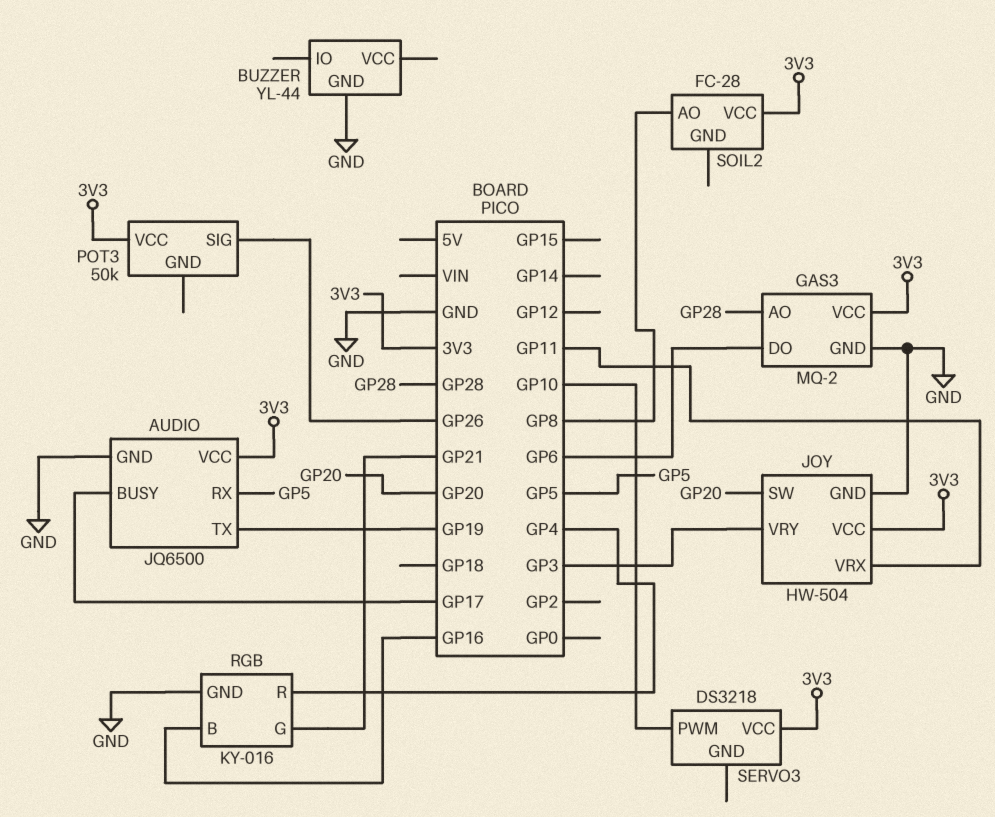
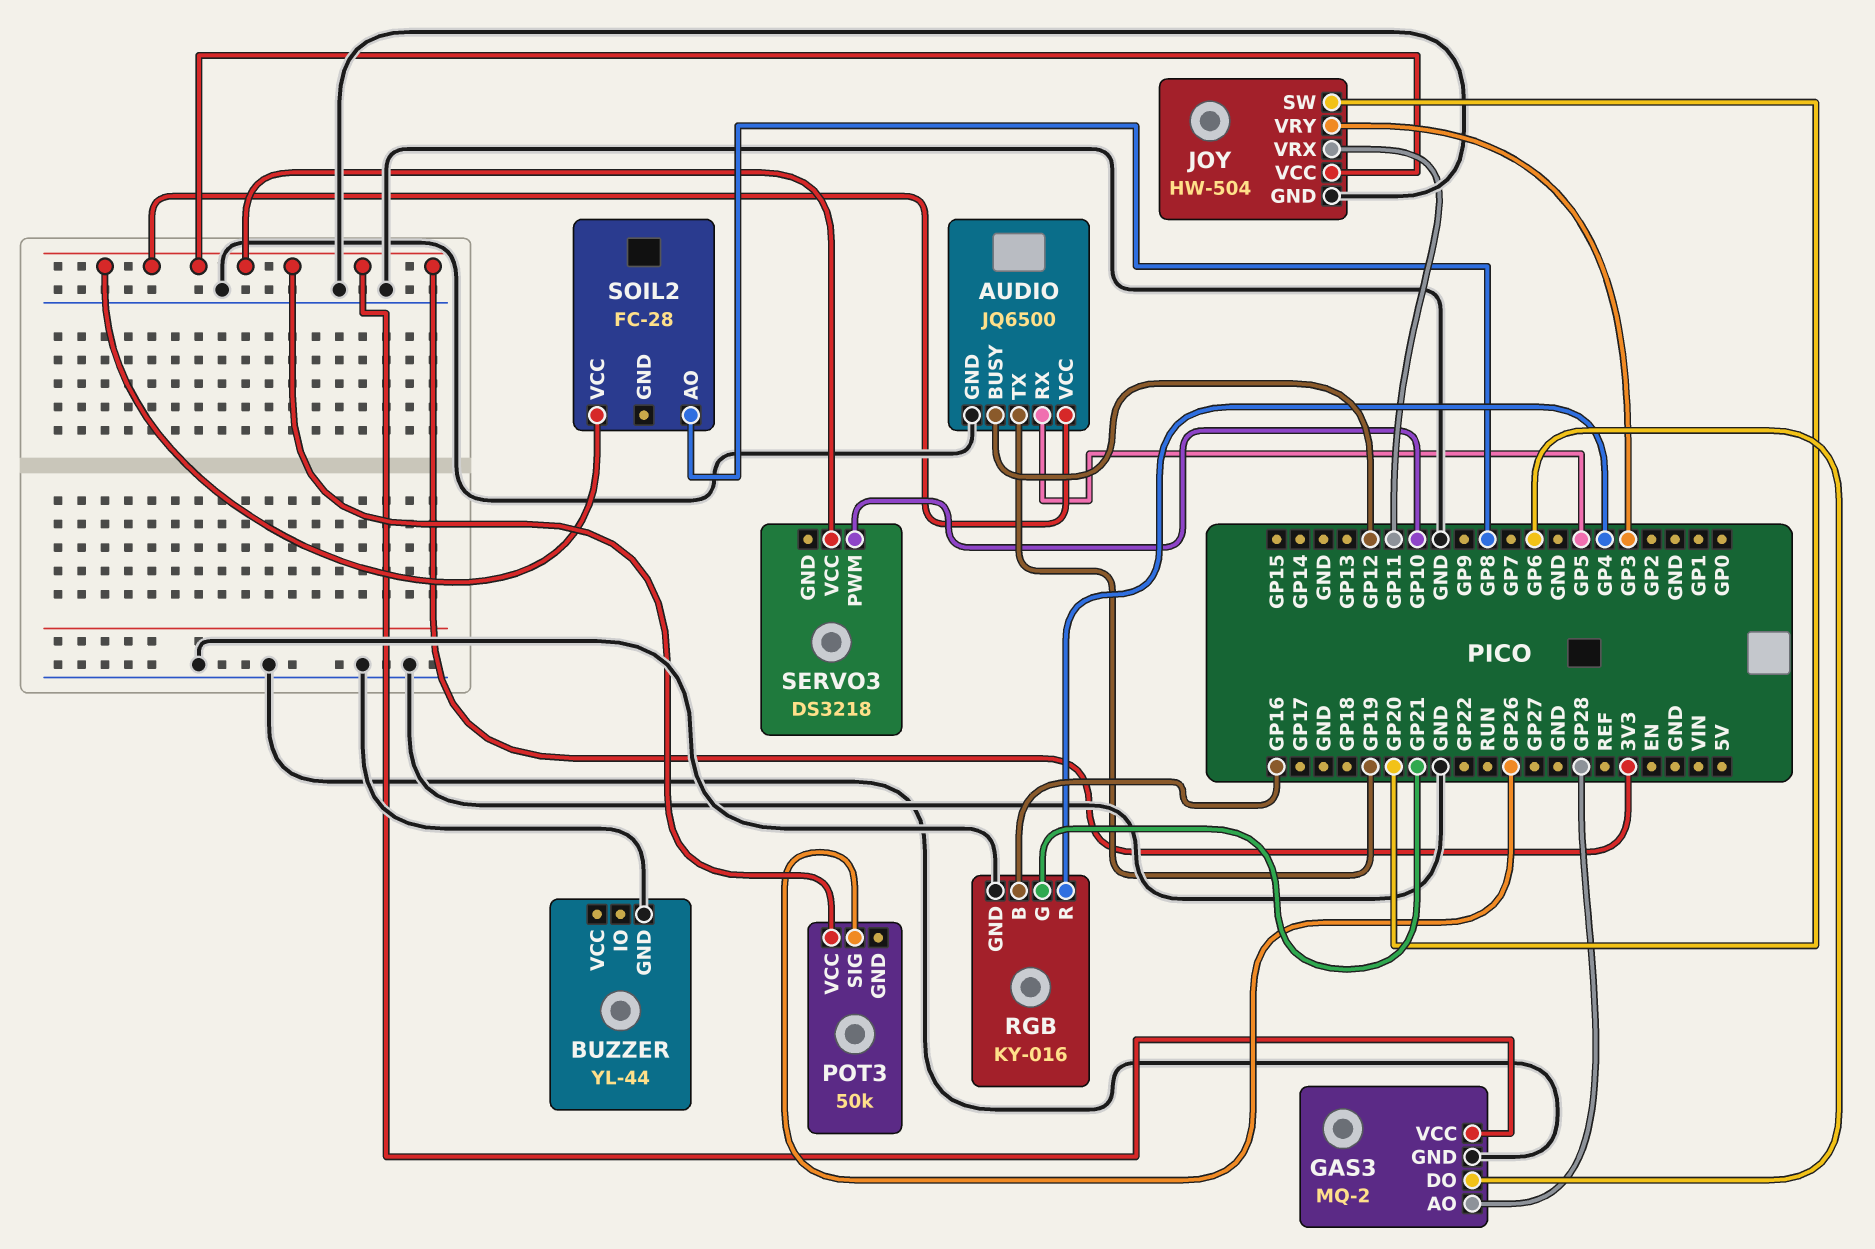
AUDIO pin BUSY: GP17 -> GP12

